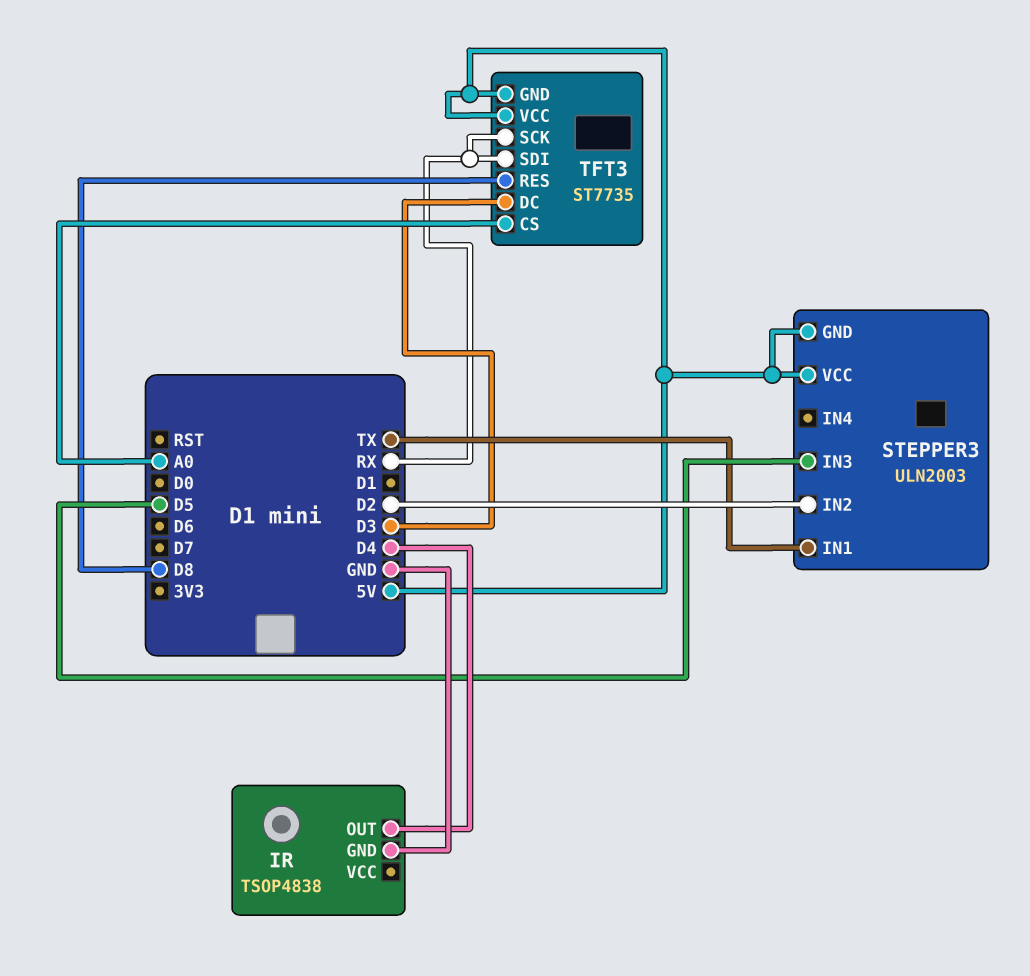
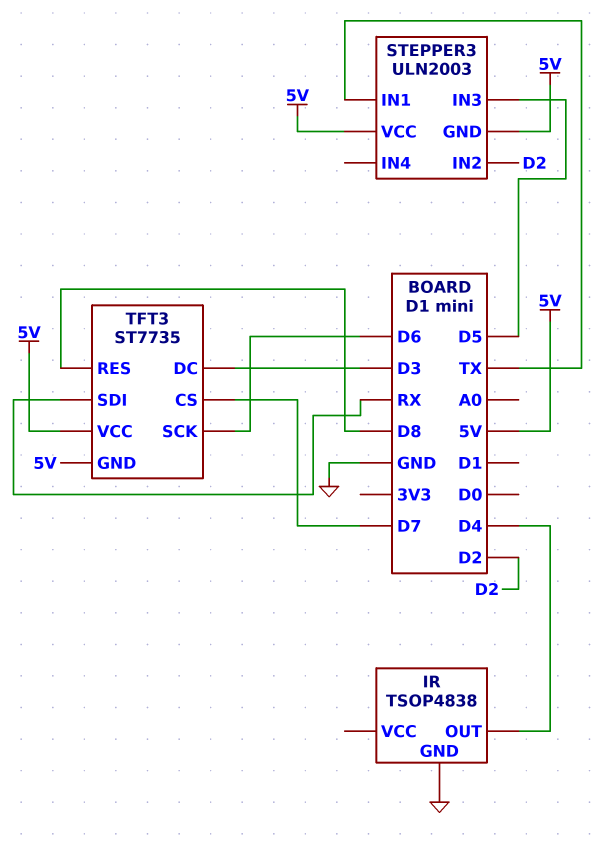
TFT3 pin CS: A0 -> D7
TFT3 pin SCK: RX -> D6

